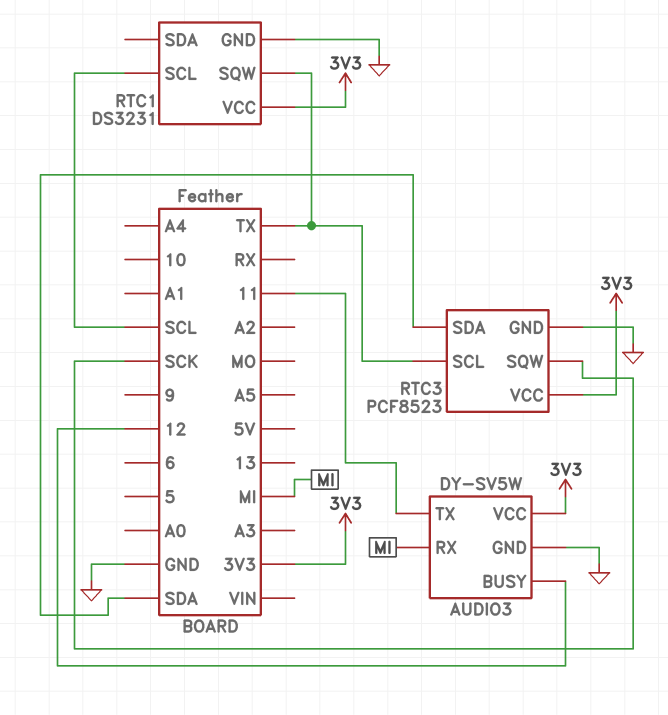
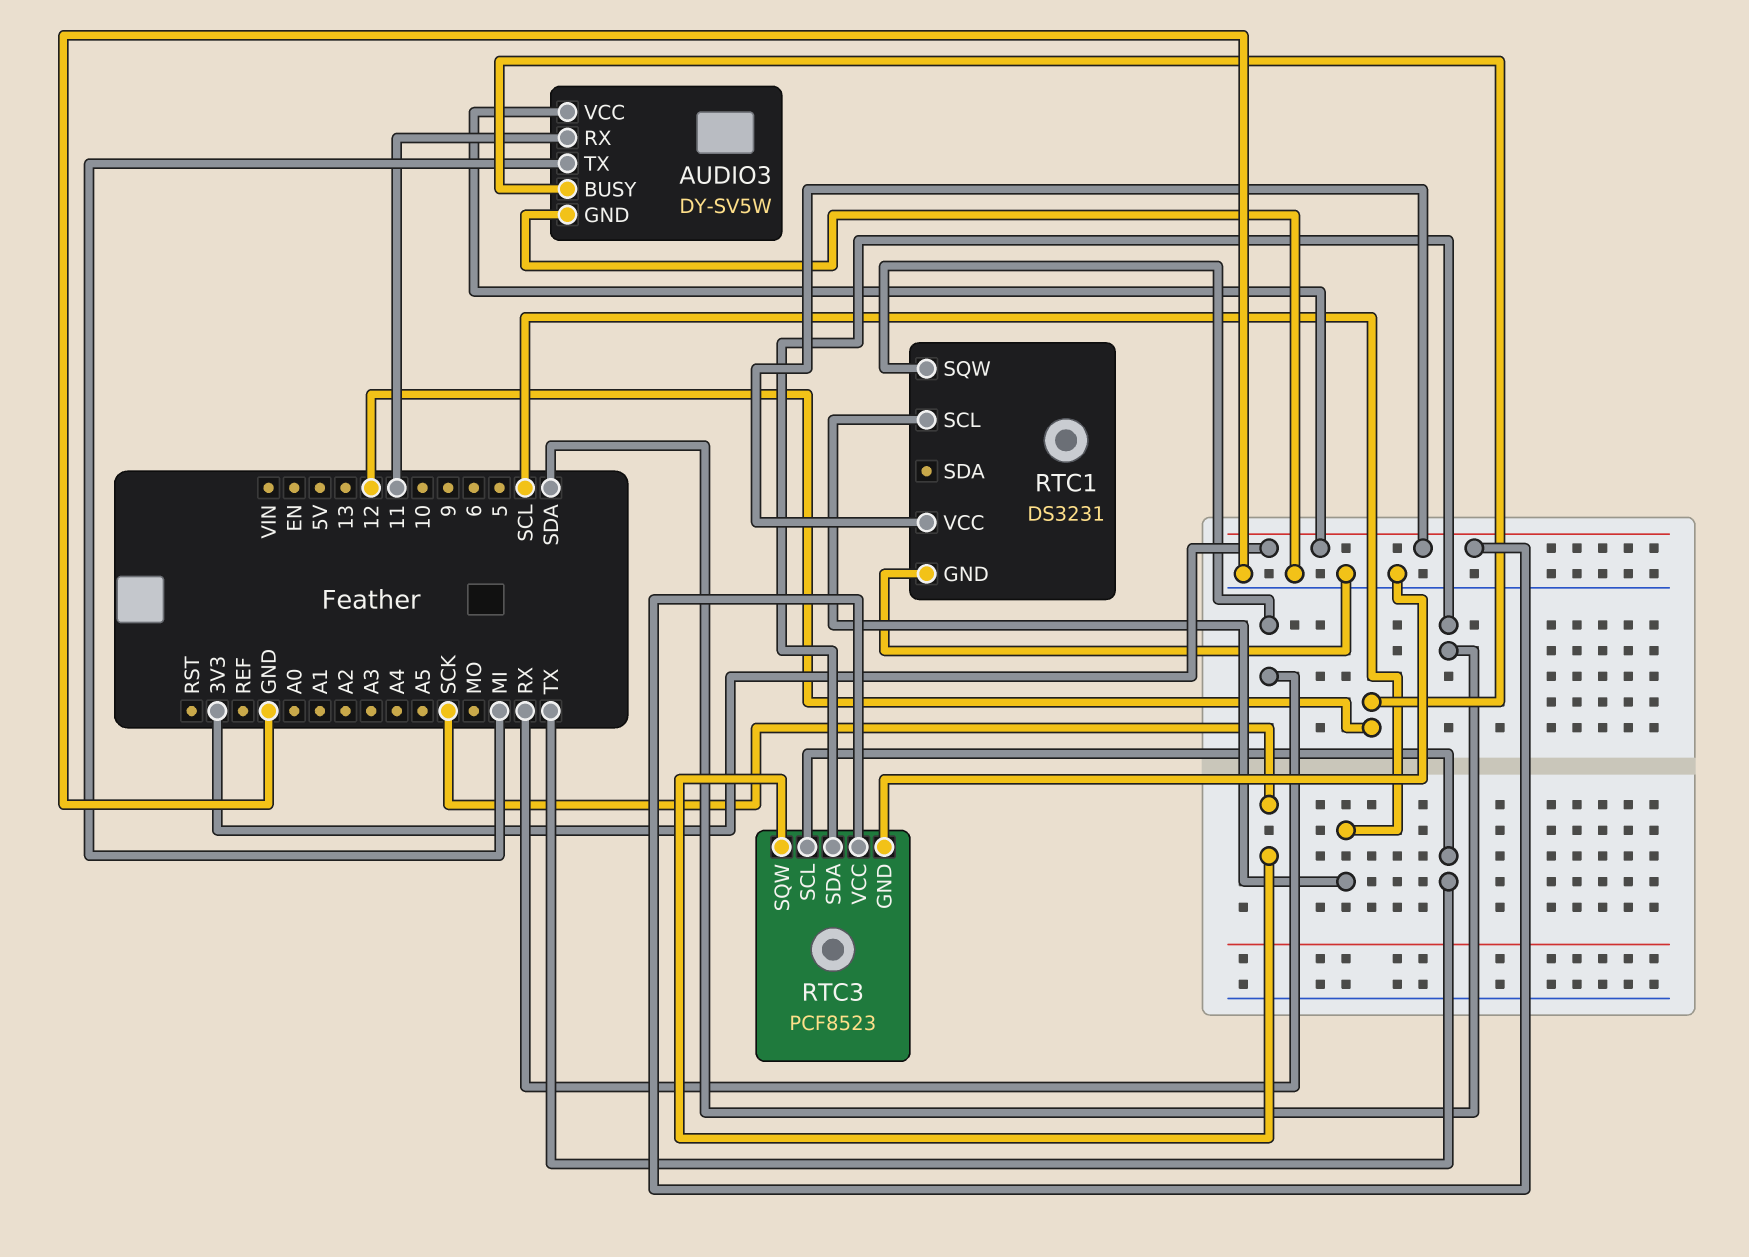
AUDIO3 pin RX: MI -> 11
AUDIO3 pin TX: 11 -> MI
RTC1 pin SQW: TX -> RX

